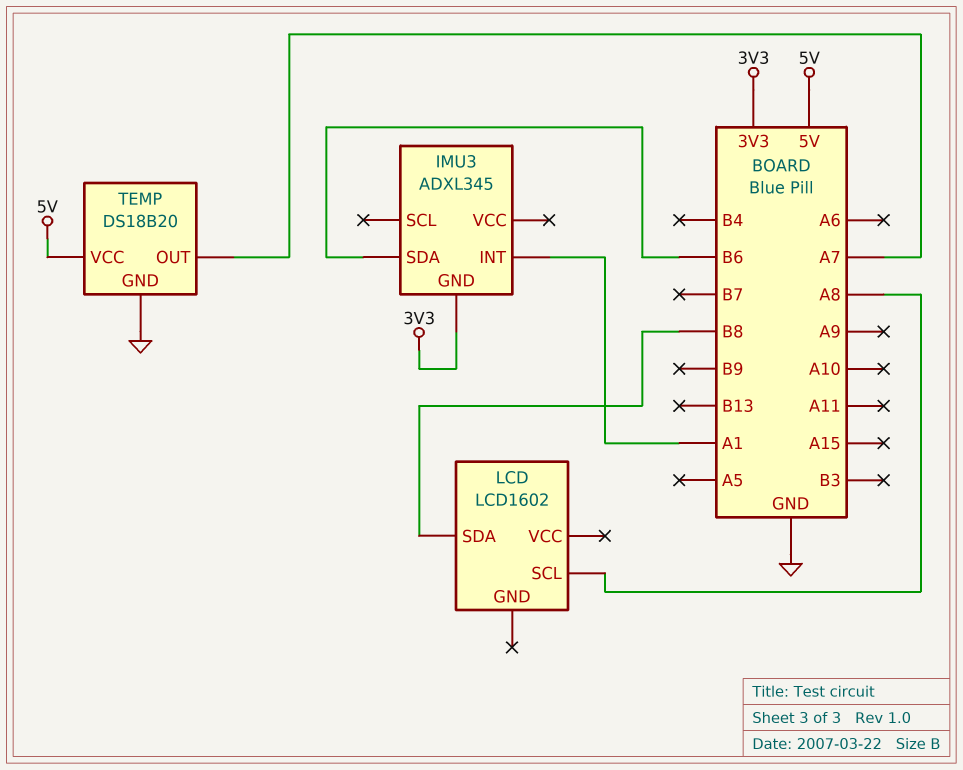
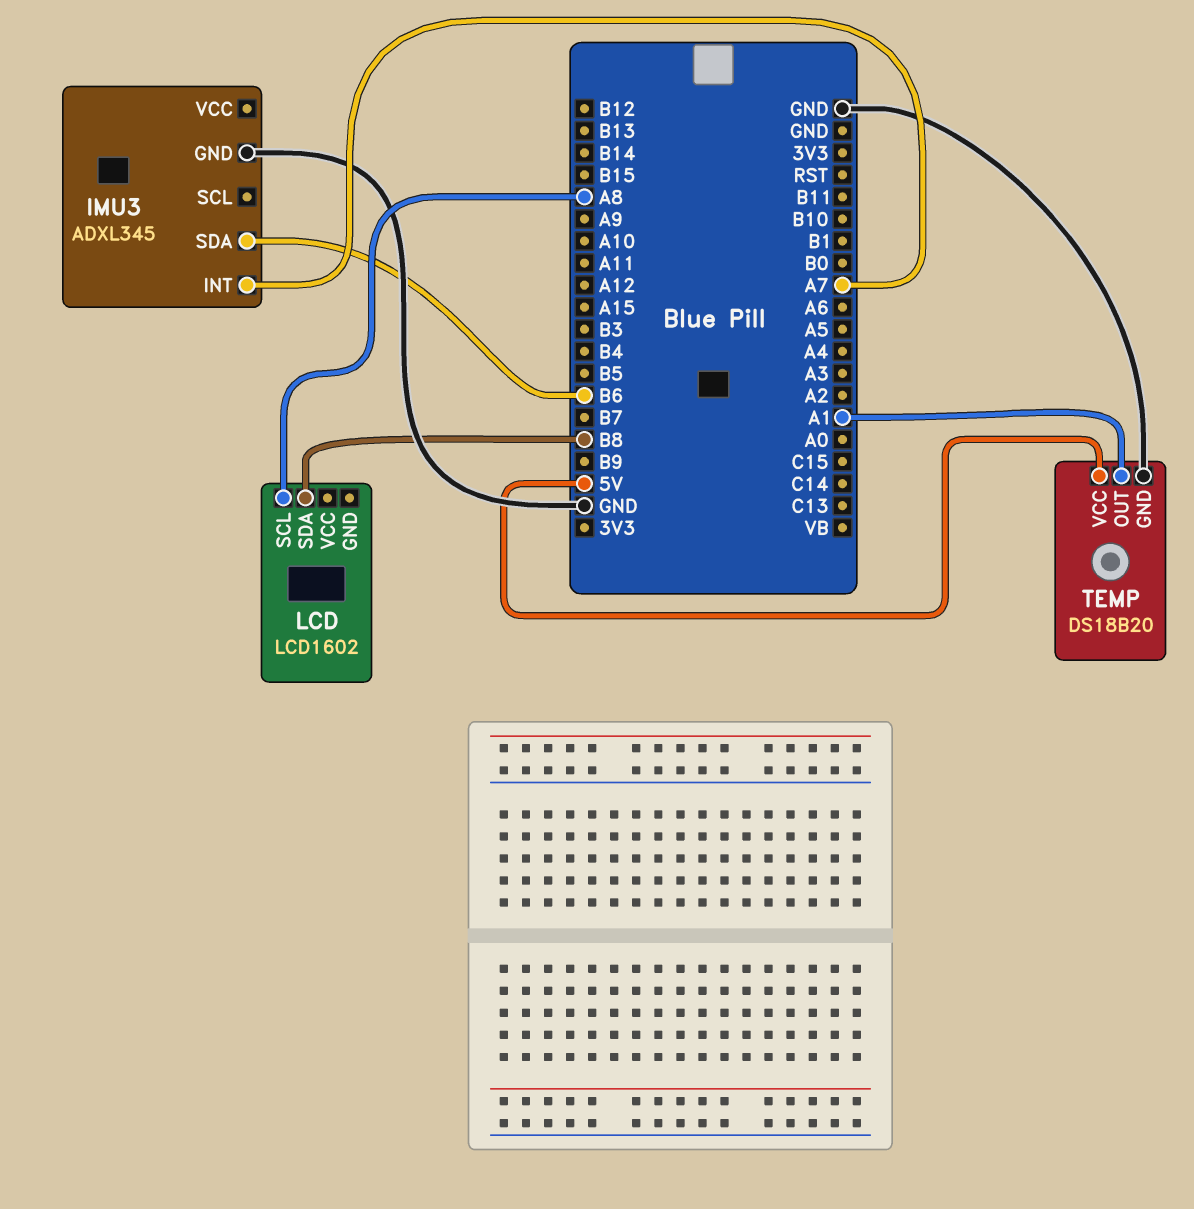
IMU3 pin GND: 3V3 -> GND
IMU3 pin INT: A1 -> A7
TEMP pin OUT: A7 -> A1

